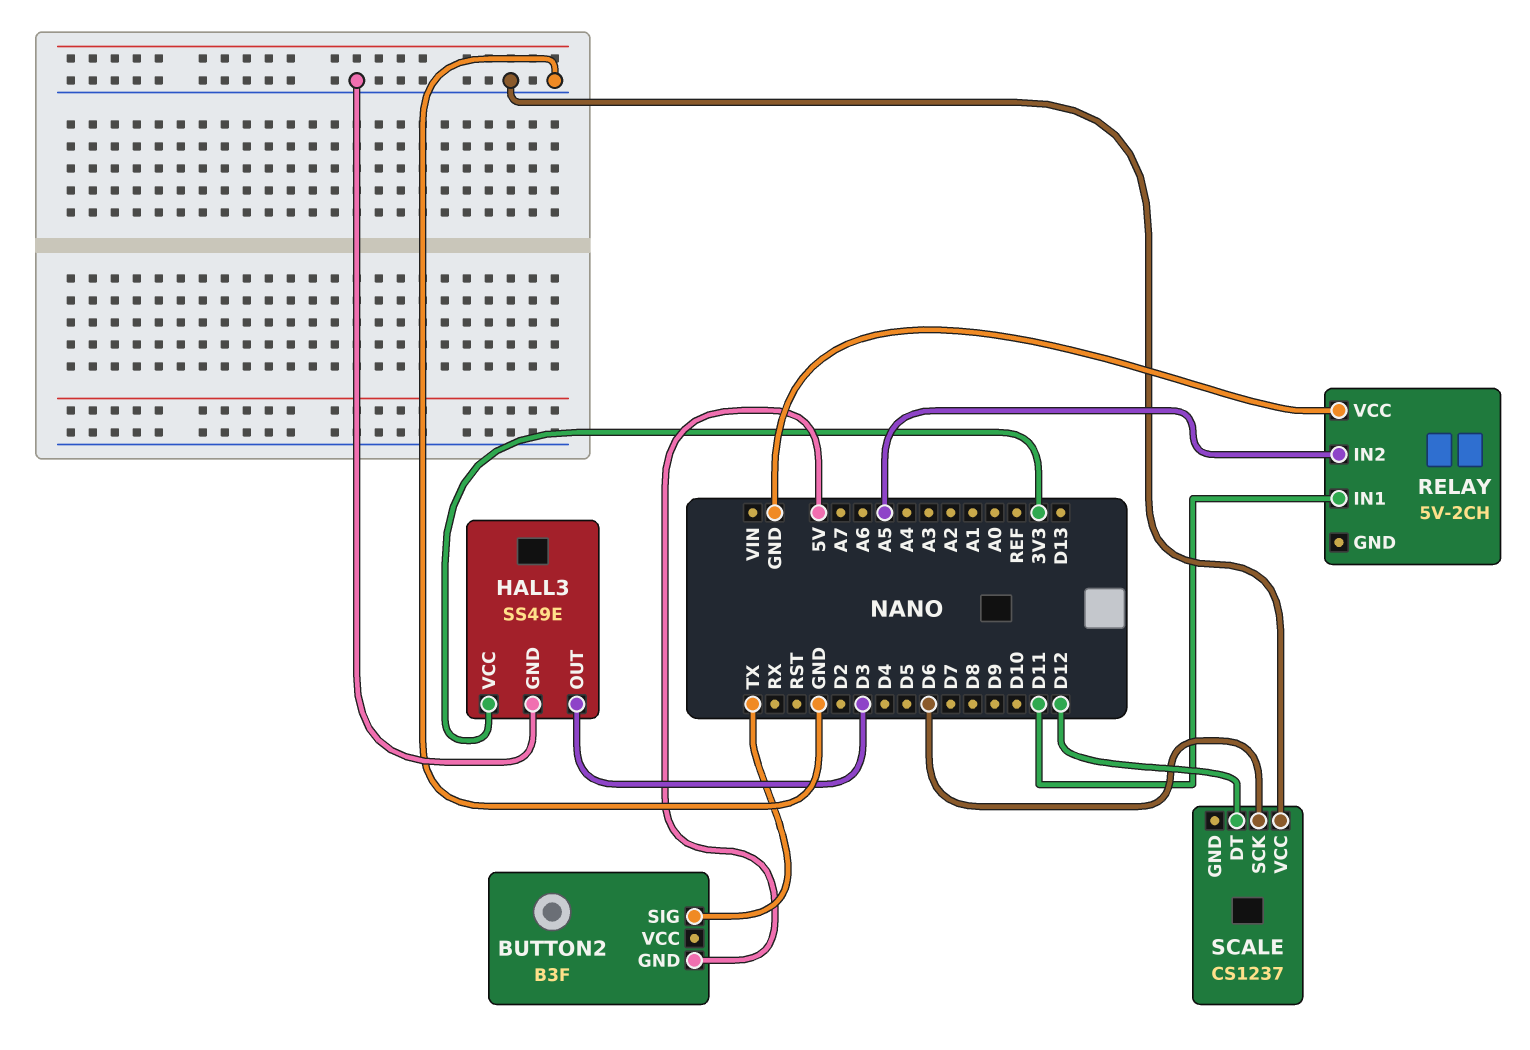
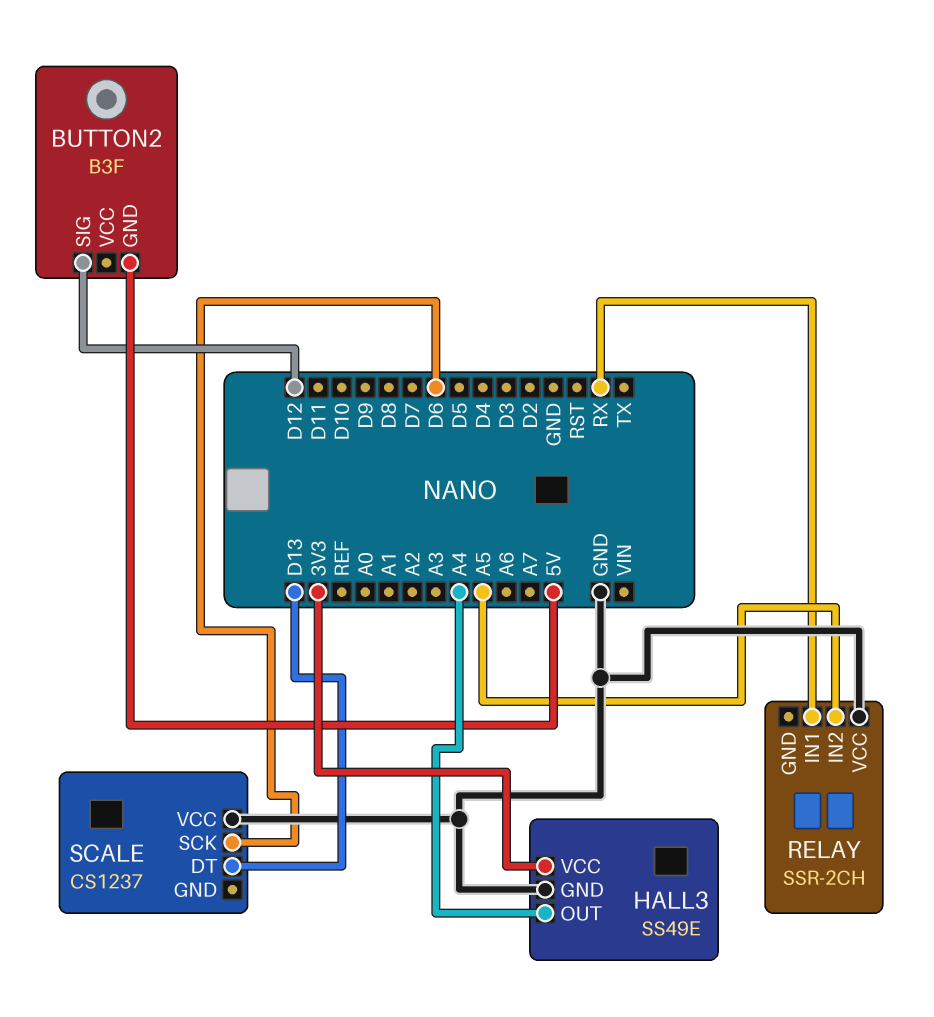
BUTTON2 pin SIG: TX -> D12
HALL3 pin OUT: D3 -> A4
RELAY: 5V-2CH -> SSR-2CH
RELAY pin IN1: D11 -> RX
SCALE pin DT: D12 -> D13

